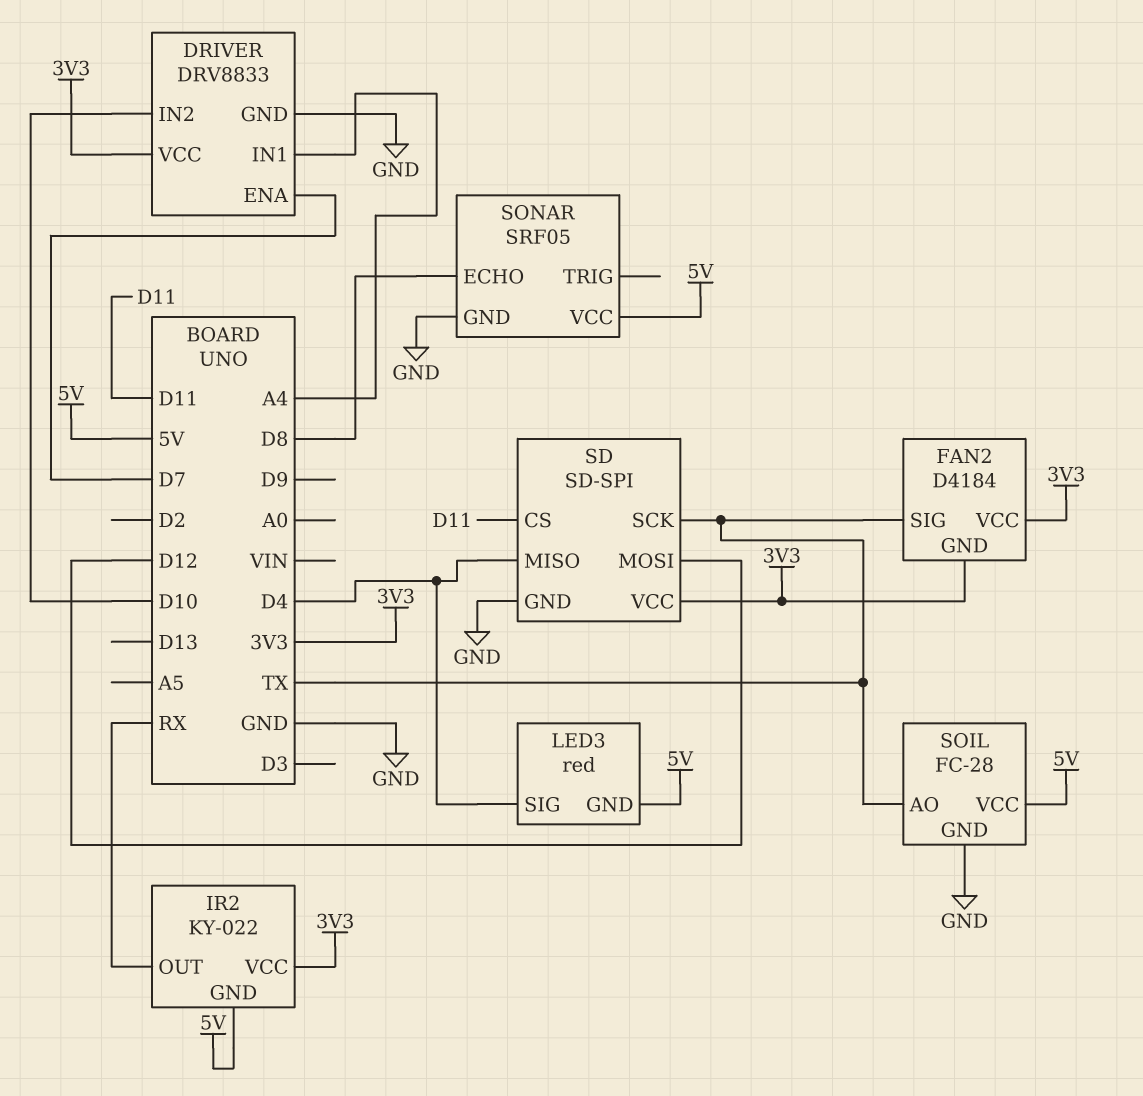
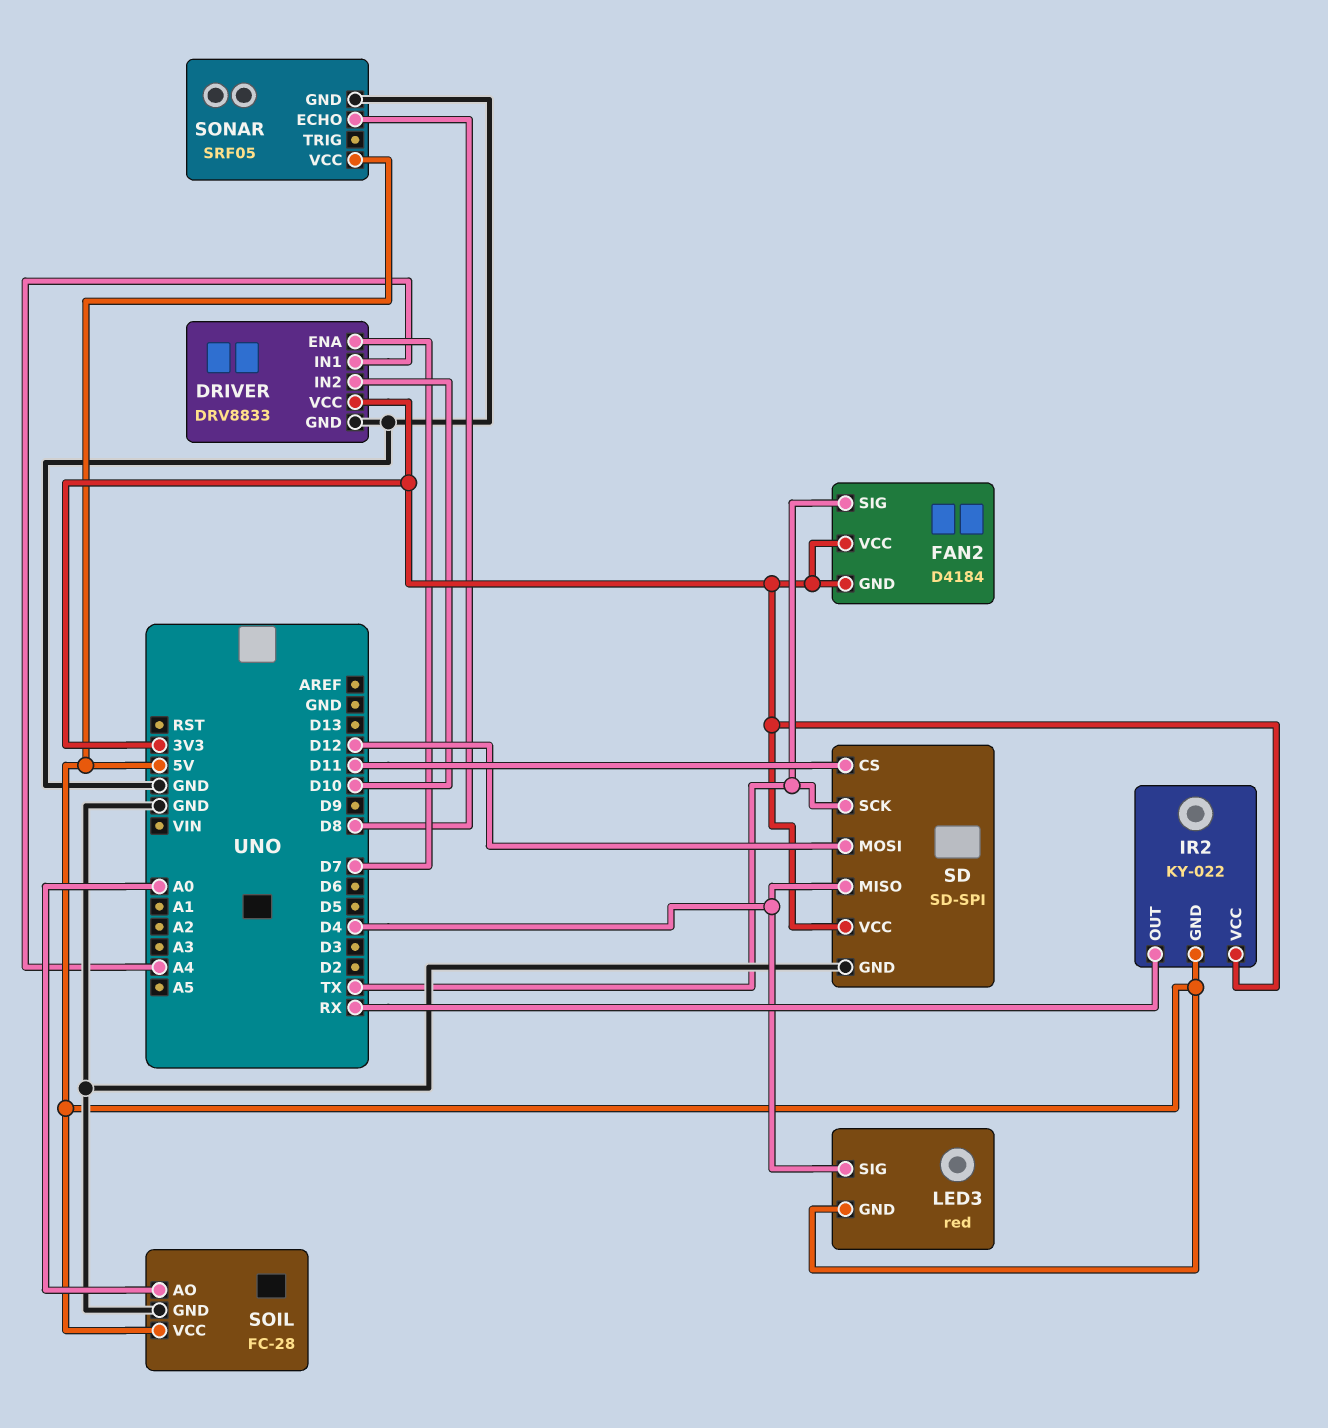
SOIL pin AO: TX -> A0

